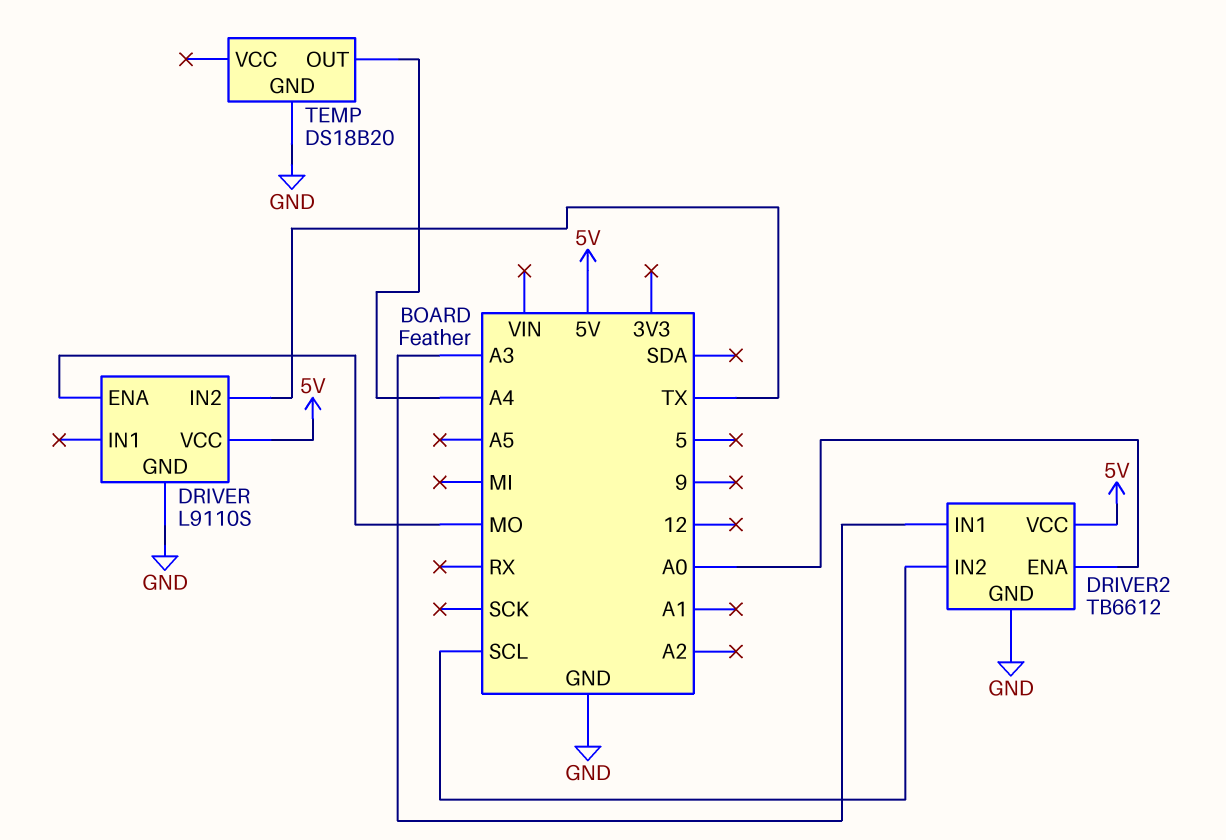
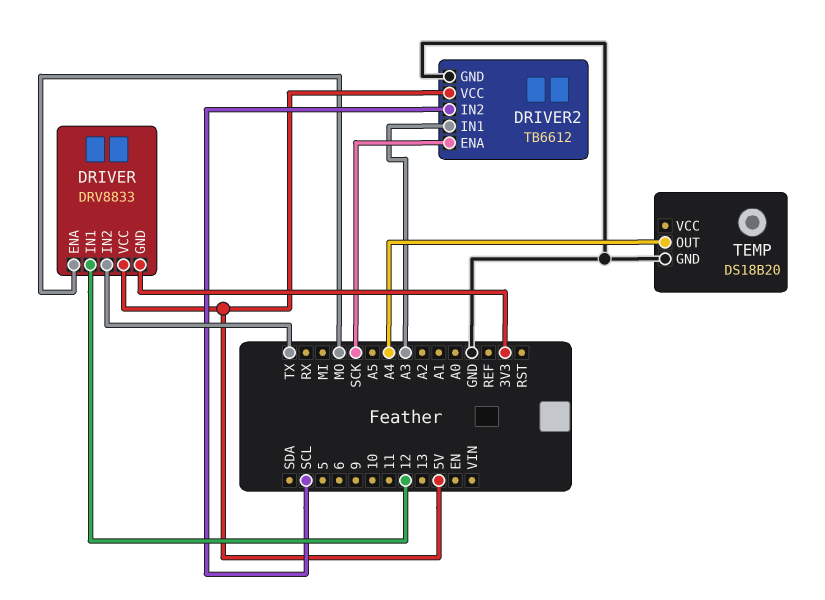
DRIVER: L9110S -> DRV8833
DRIVER pin GND: GND -> 3V3
DRIVER pin IN1: none -> 12
DRIVER2 pin ENA: A0 -> SCK

